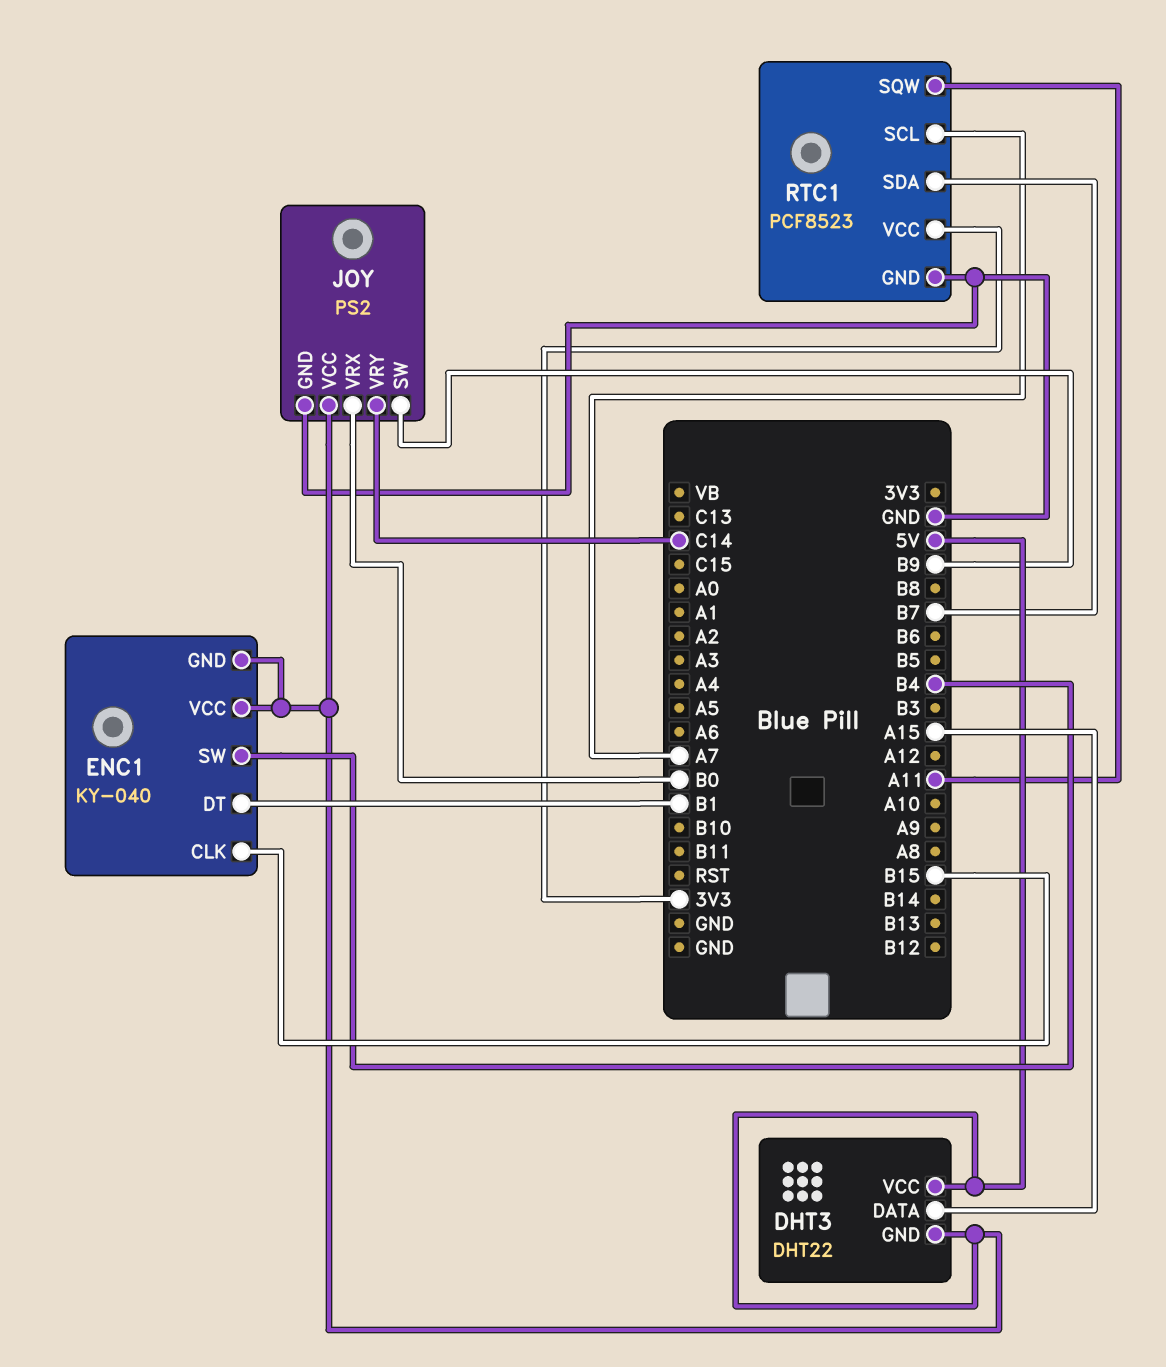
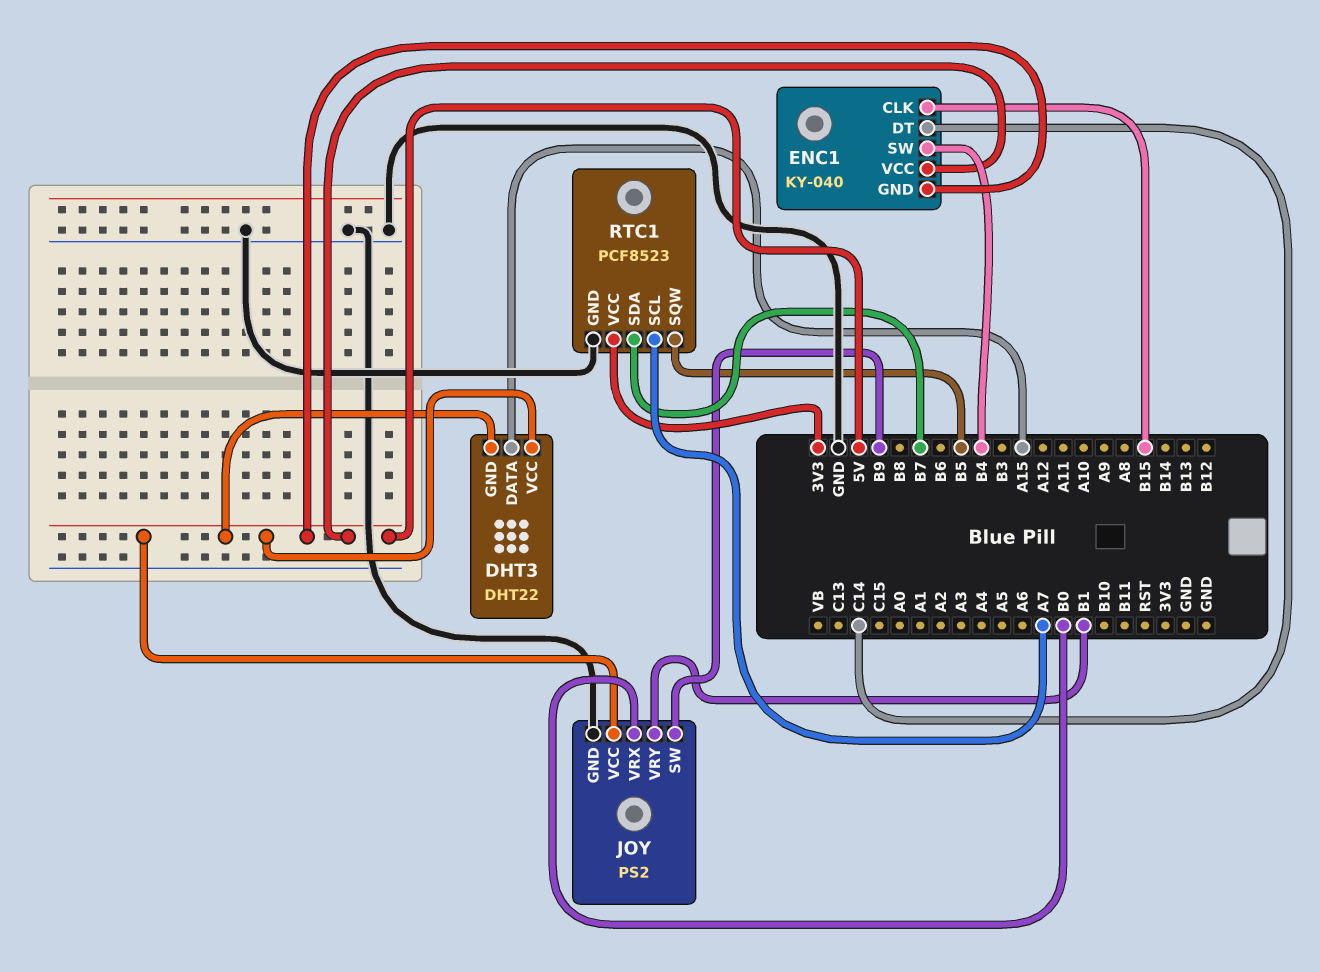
ENC1 pin DT: B1 -> C14
JOY pin VRY: C14 -> B1
RTC1 pin SQW: A11 -> B5

